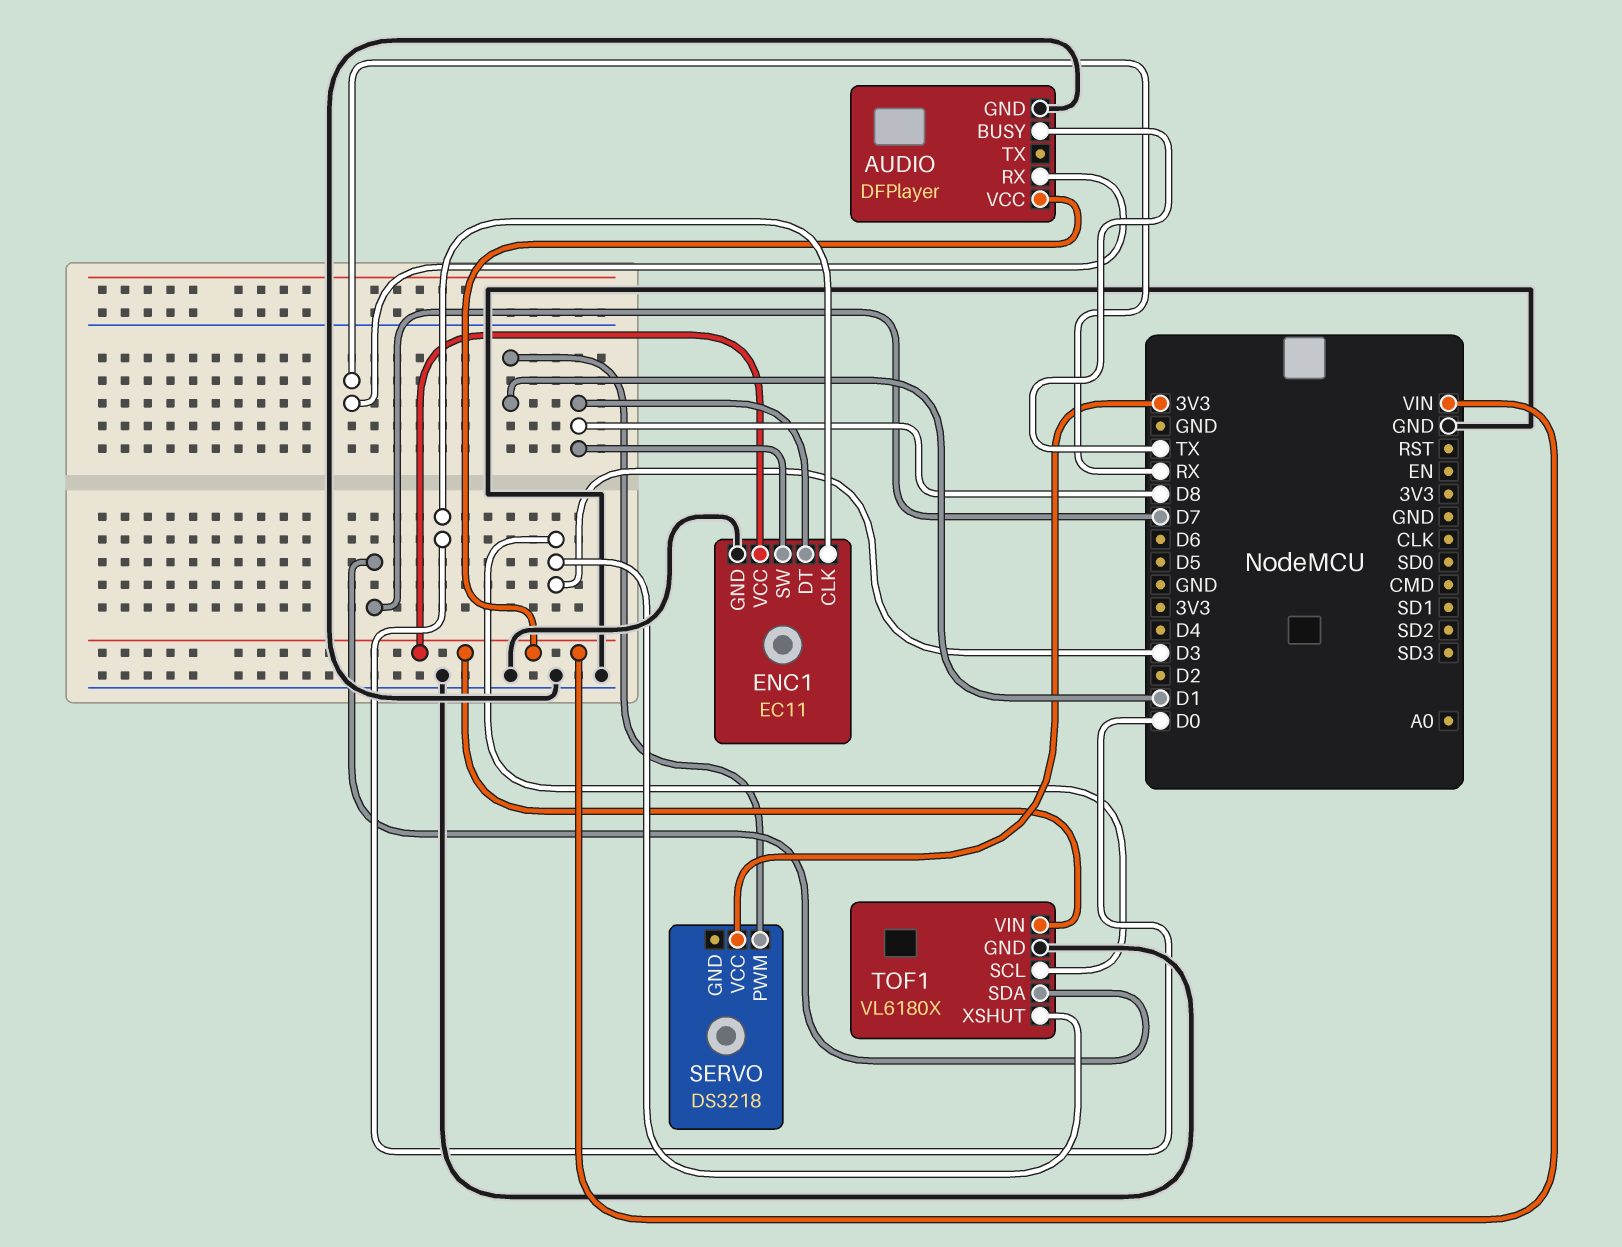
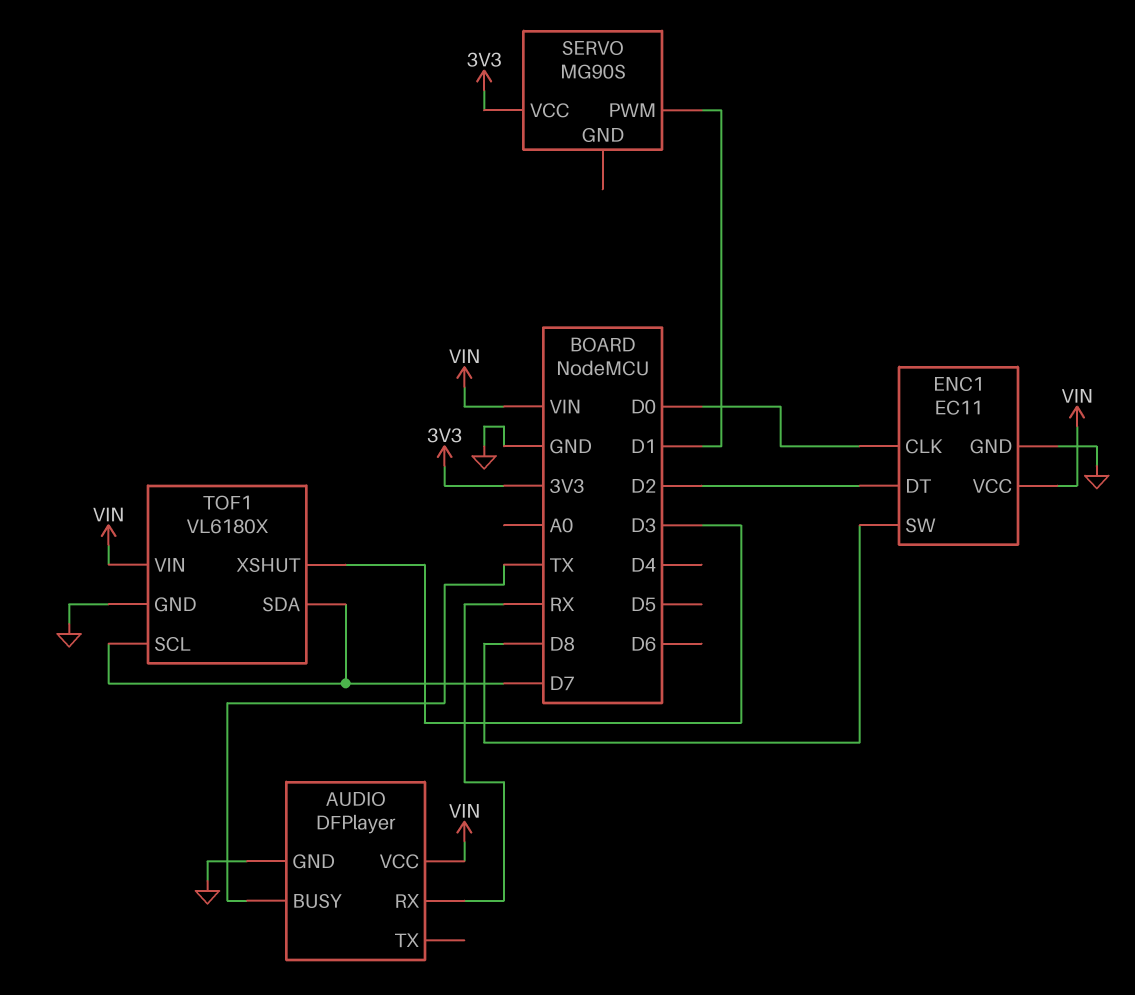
ENC1 pin DT: D8 -> D2
SERVO: DS3218 -> MG90S
TOF1 pin SCL: D3 -> D7

